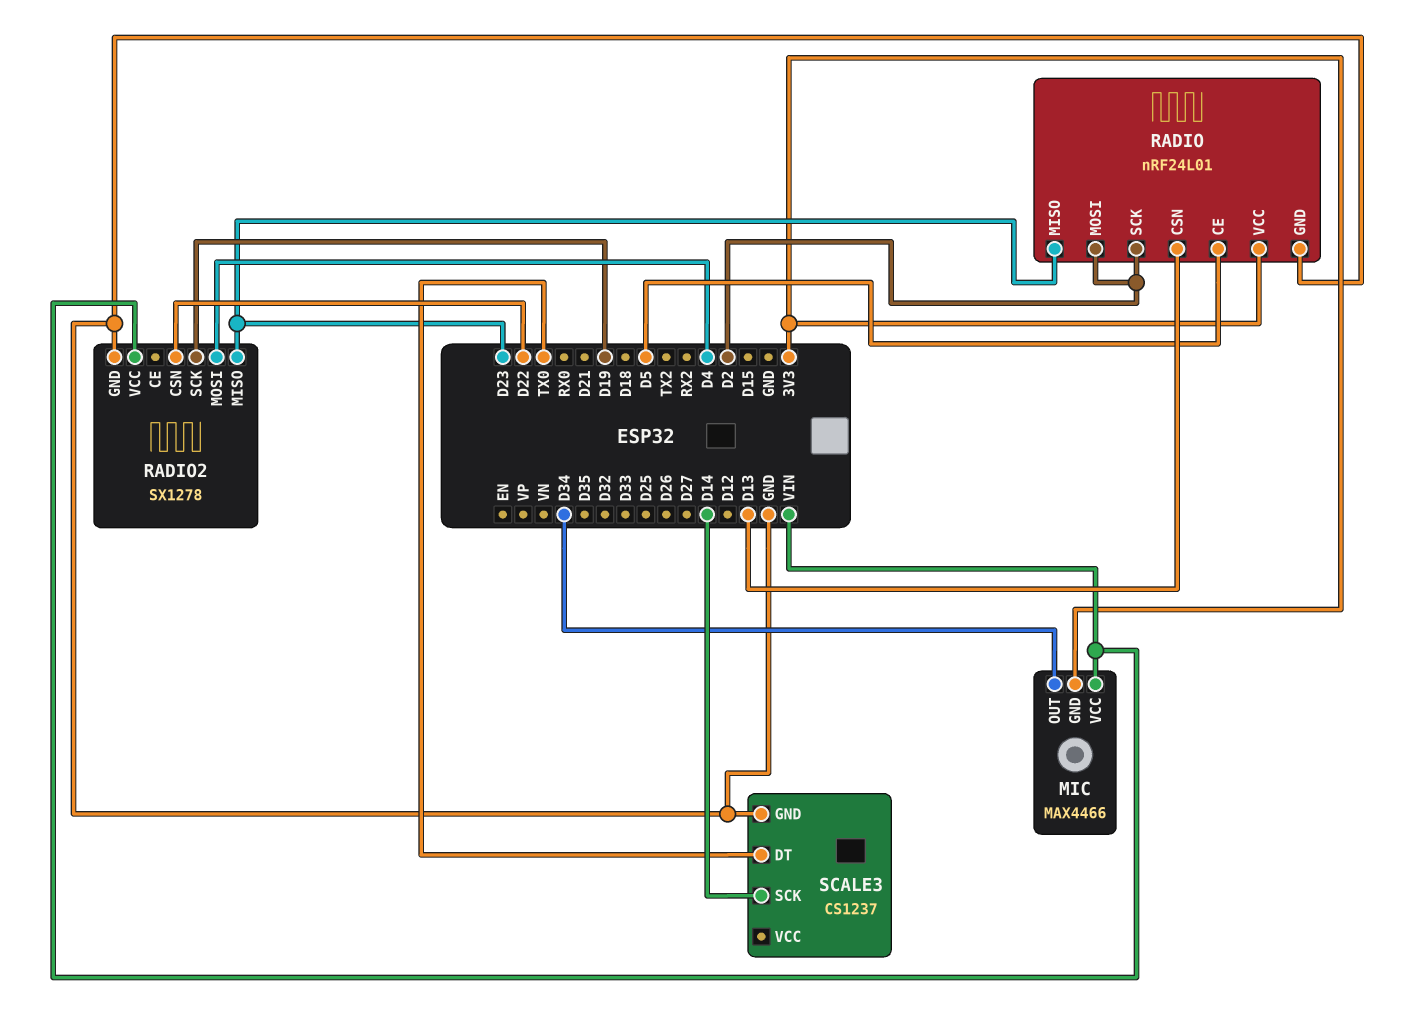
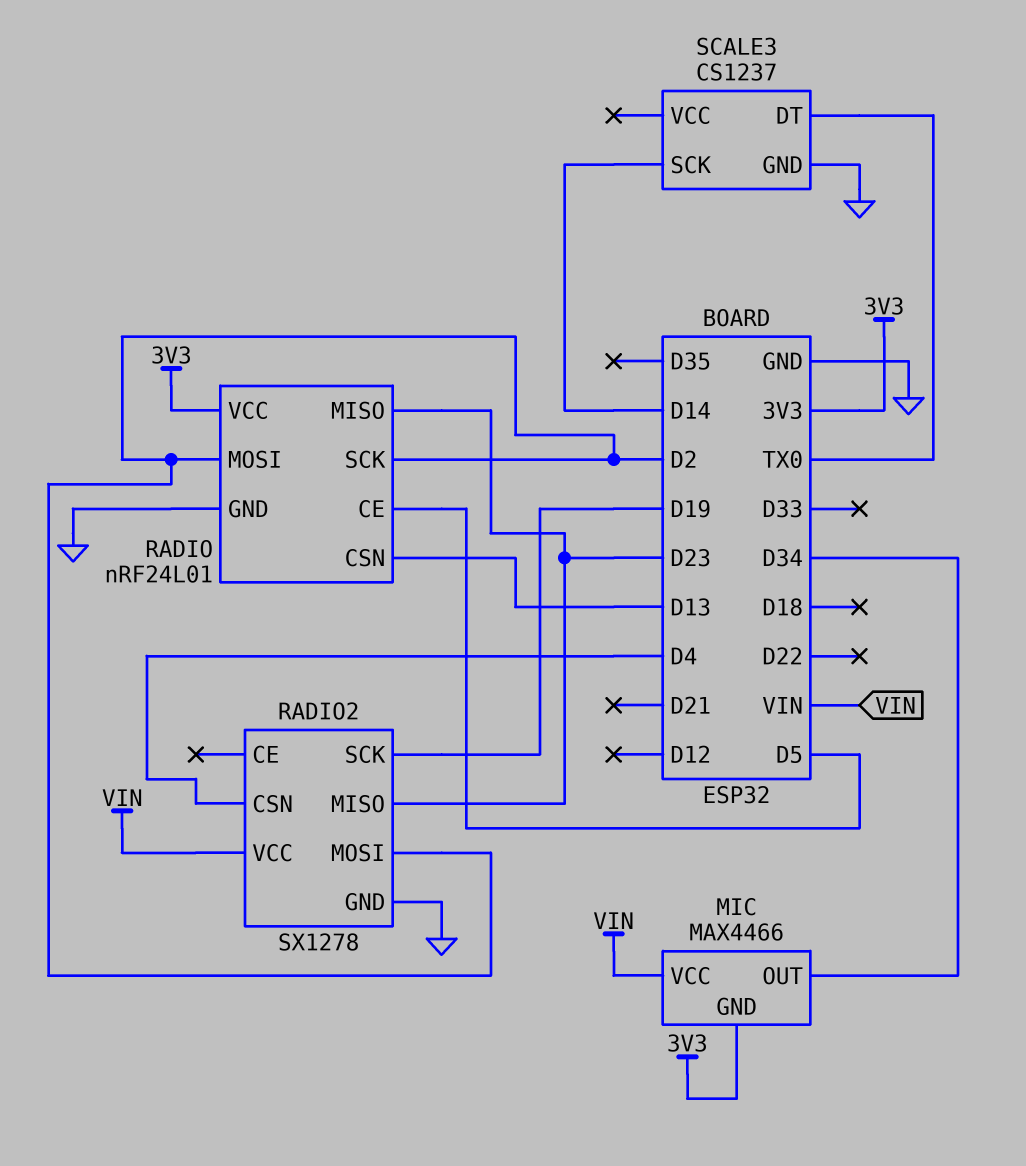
RADIO2 pin CSN: D22 -> D4
RADIO2 pin MOSI: D4 -> D2

